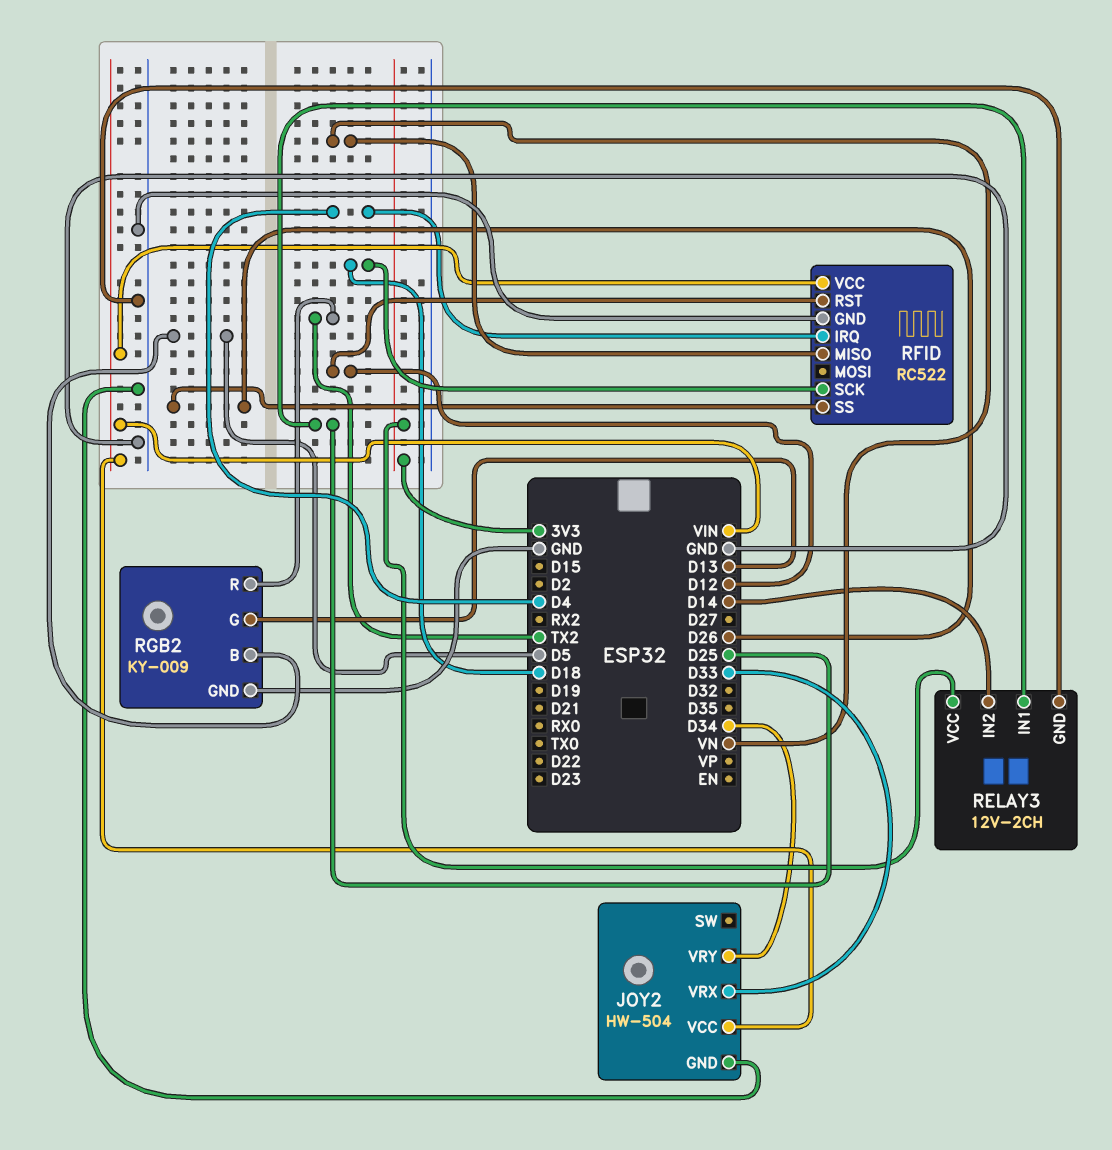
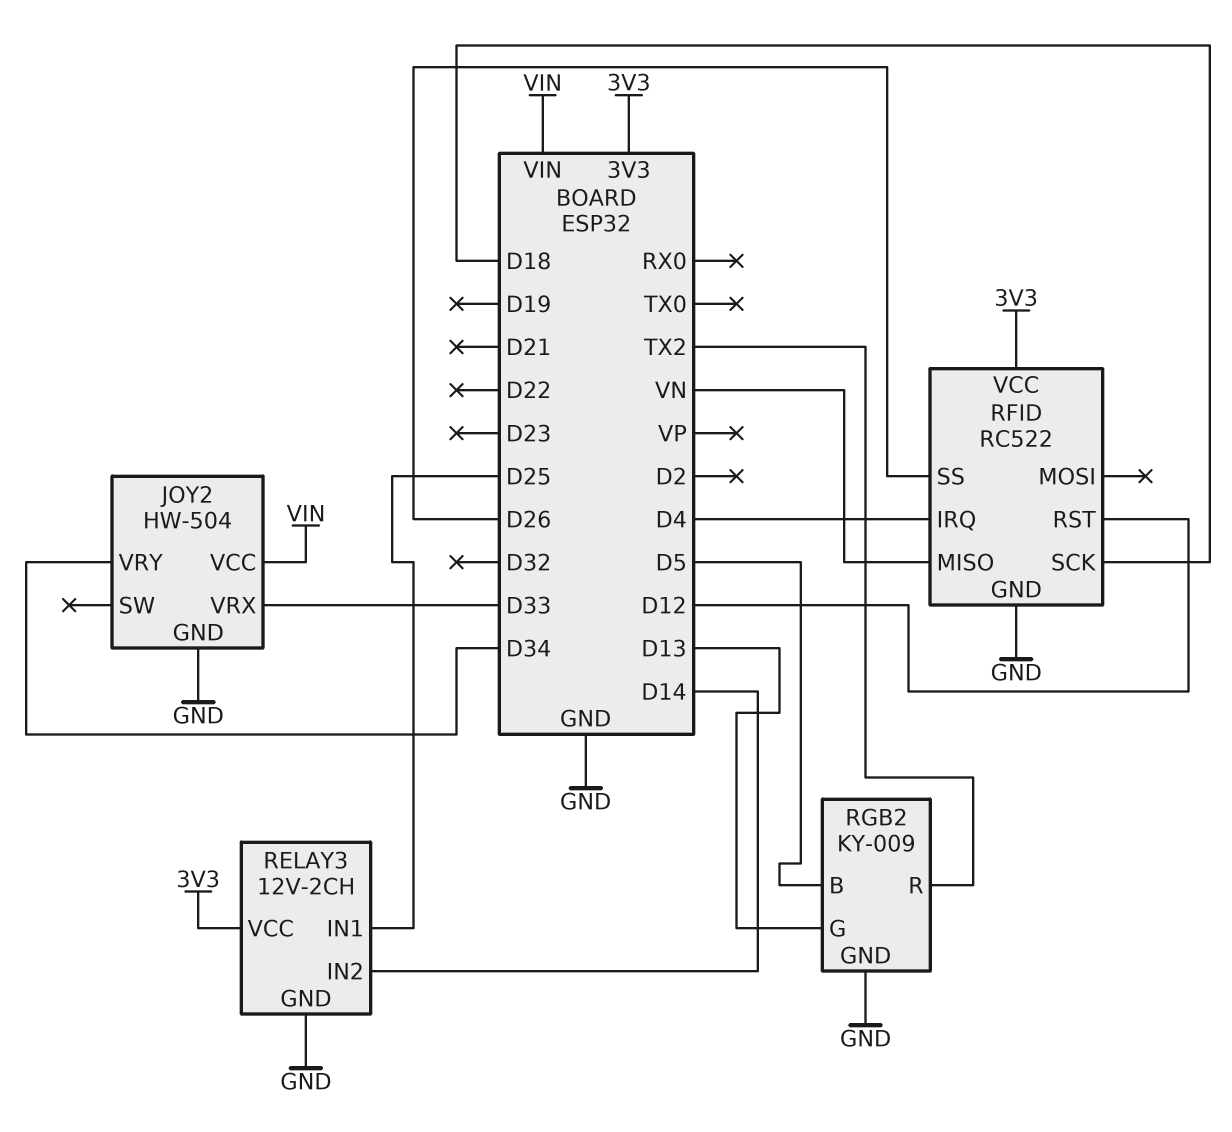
RFID pin VCC: VIN -> 3V3

